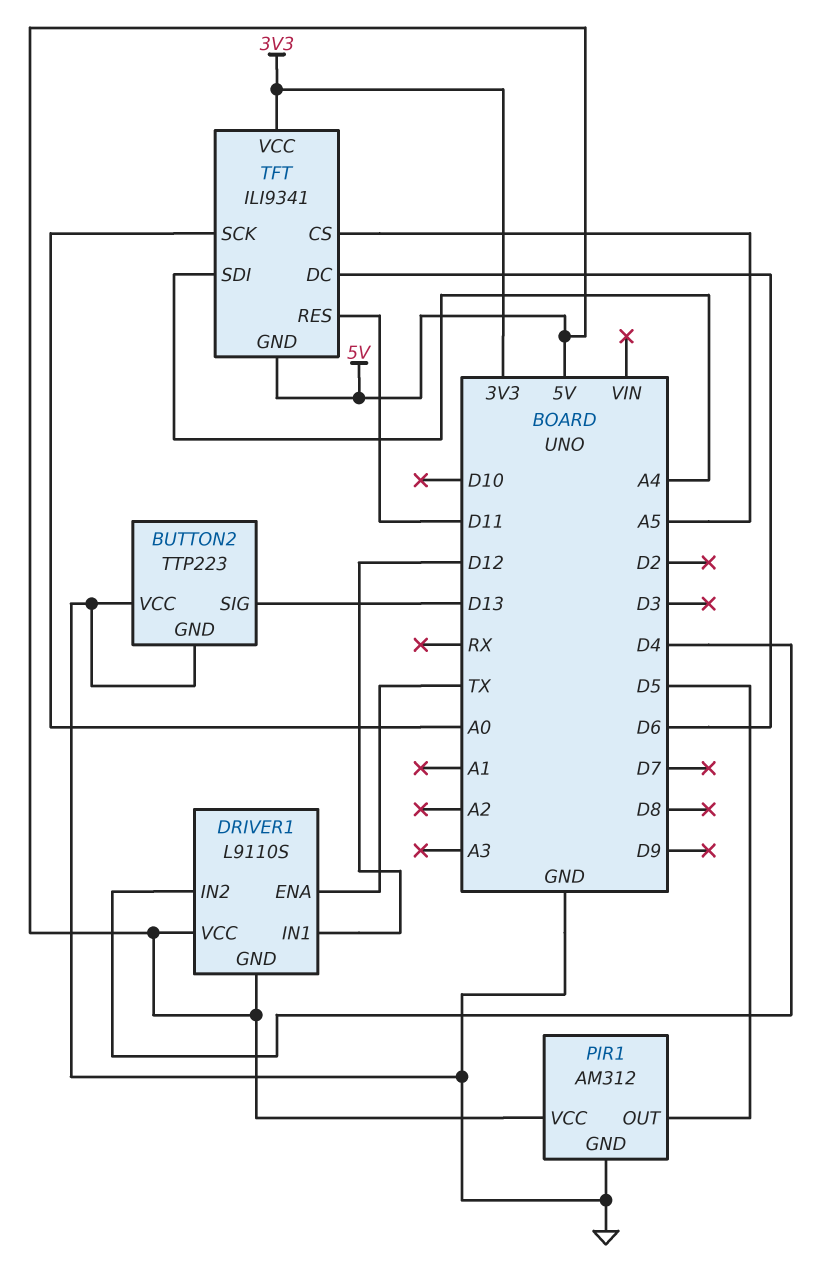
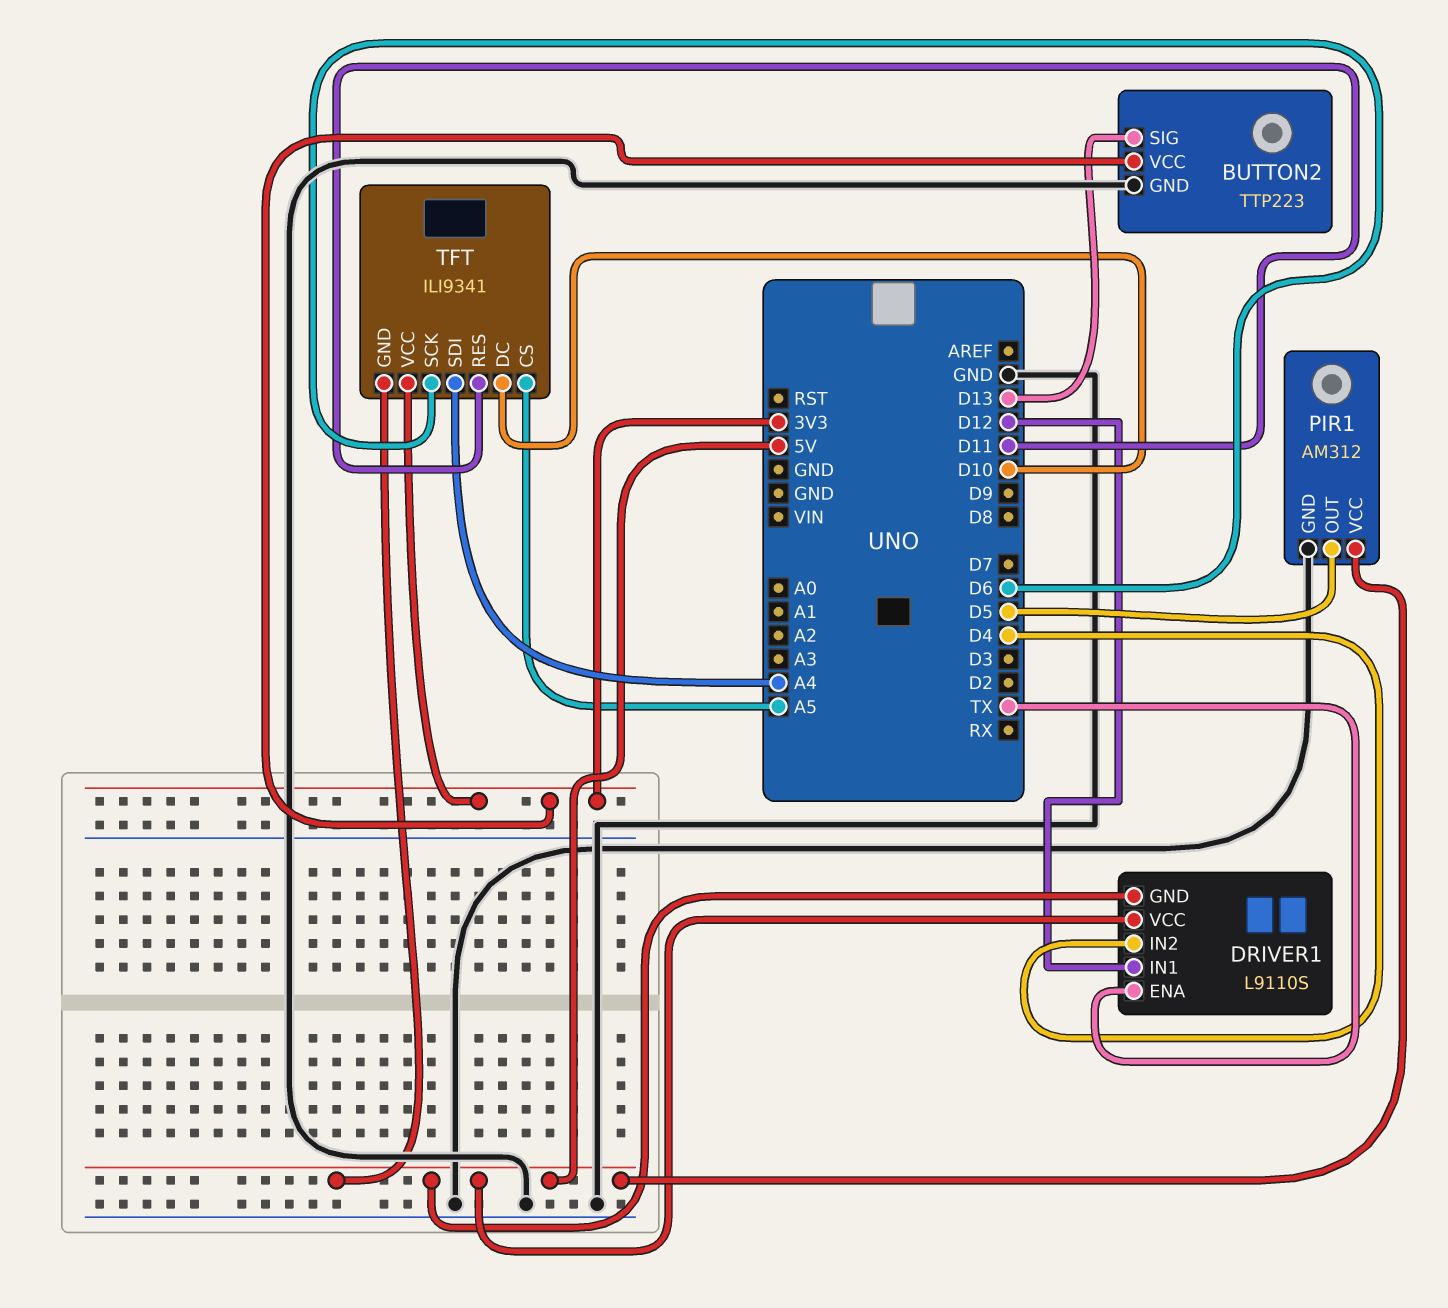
BUTTON2 pin VCC: GND -> 3V3
TFT pin DC: D6 -> D10
TFT pin SCK: A0 -> D6

